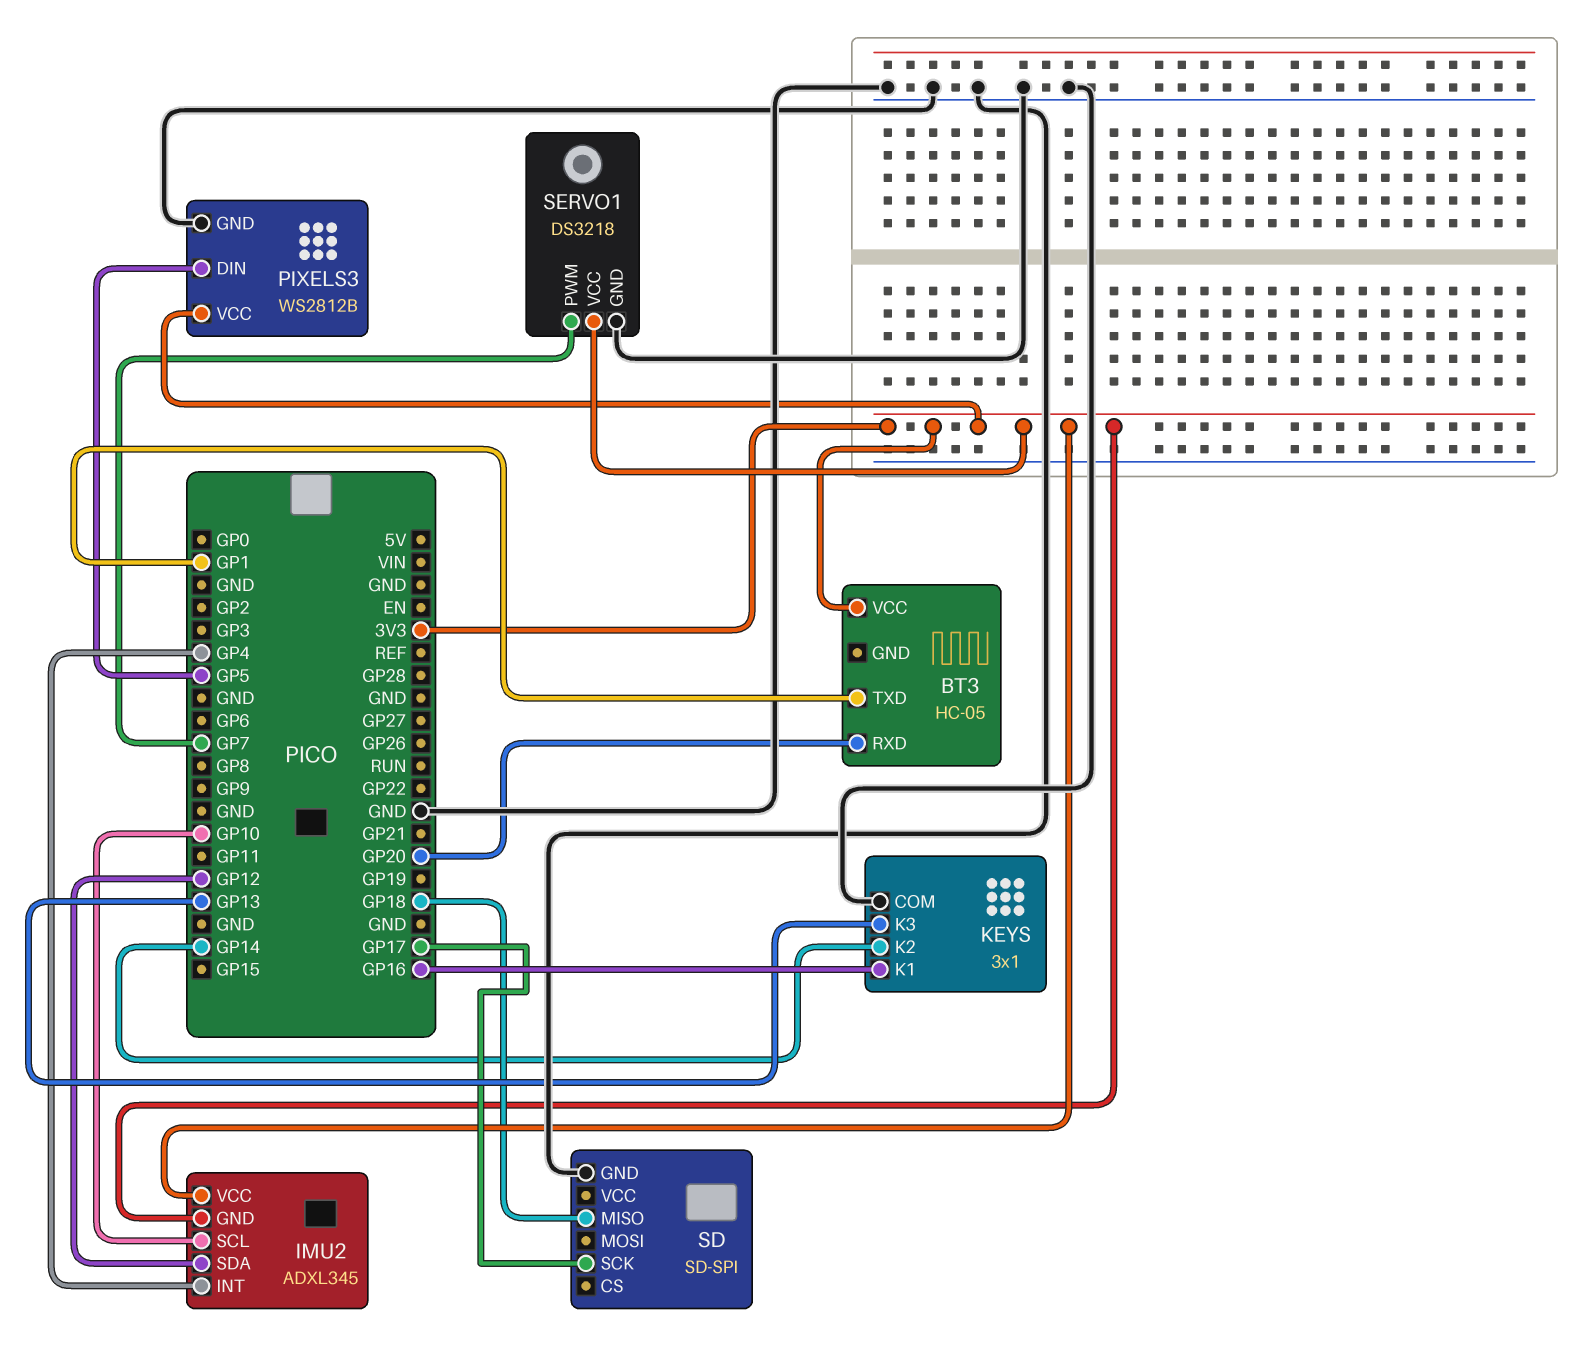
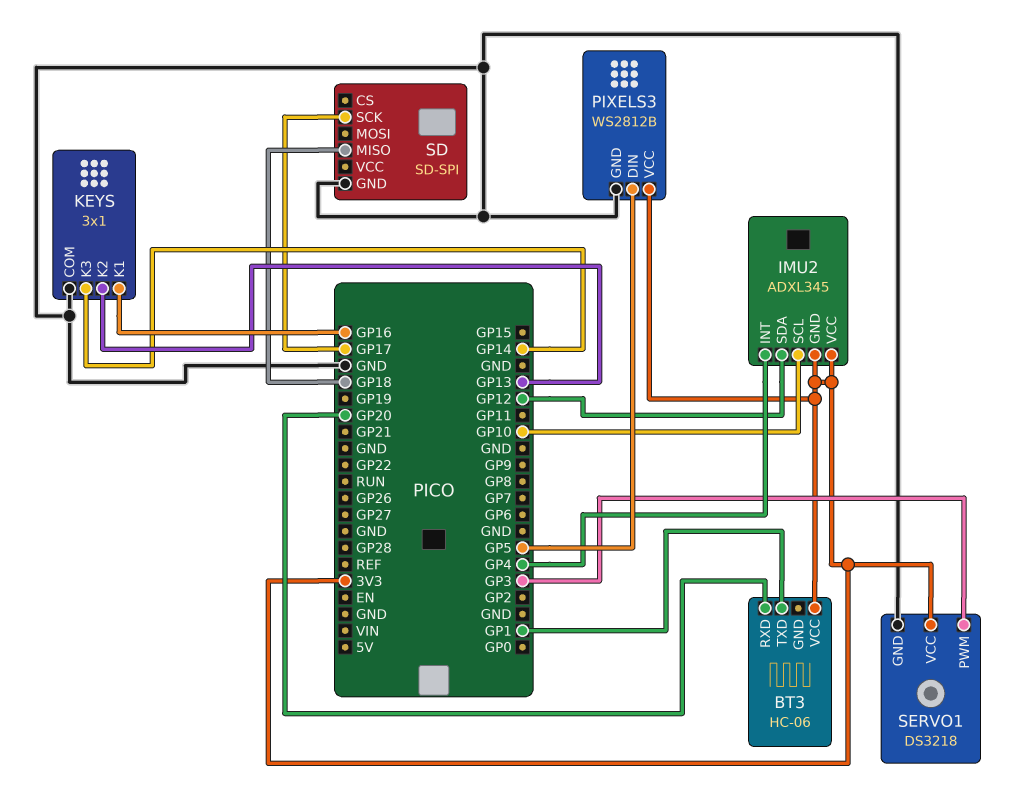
BT3: HC-05 -> HC-06
KEYS pin K2: GP14 -> GP13
KEYS pin K3: GP13 -> GP14
SERVO1 pin PWM: GP7 -> GP3

